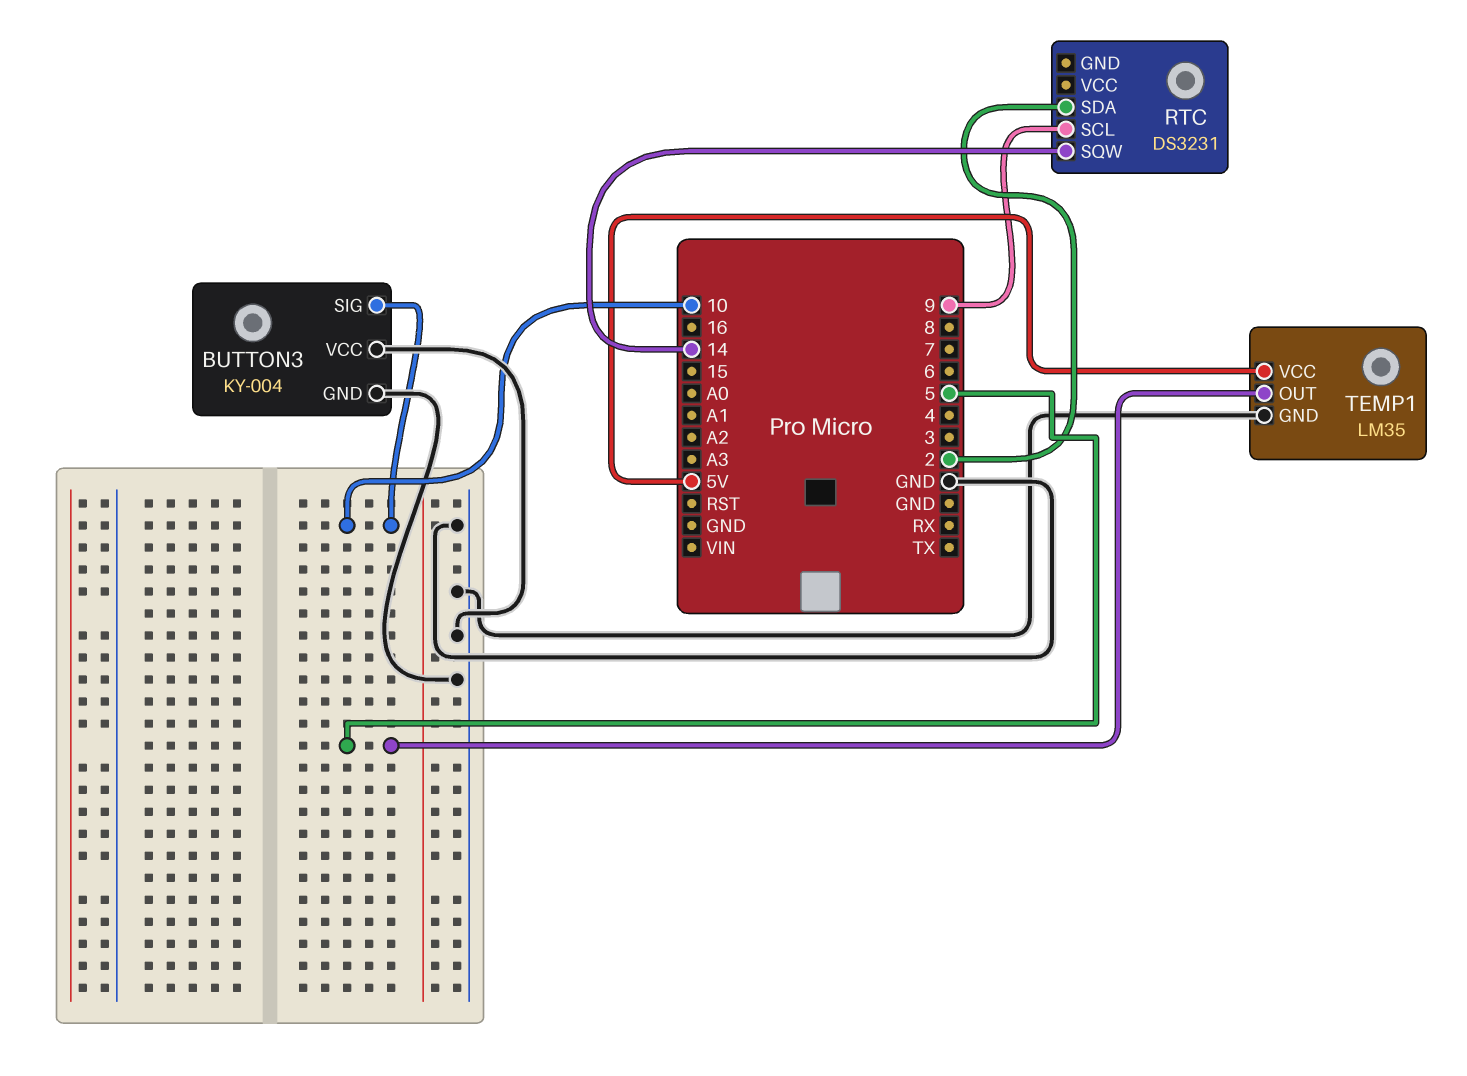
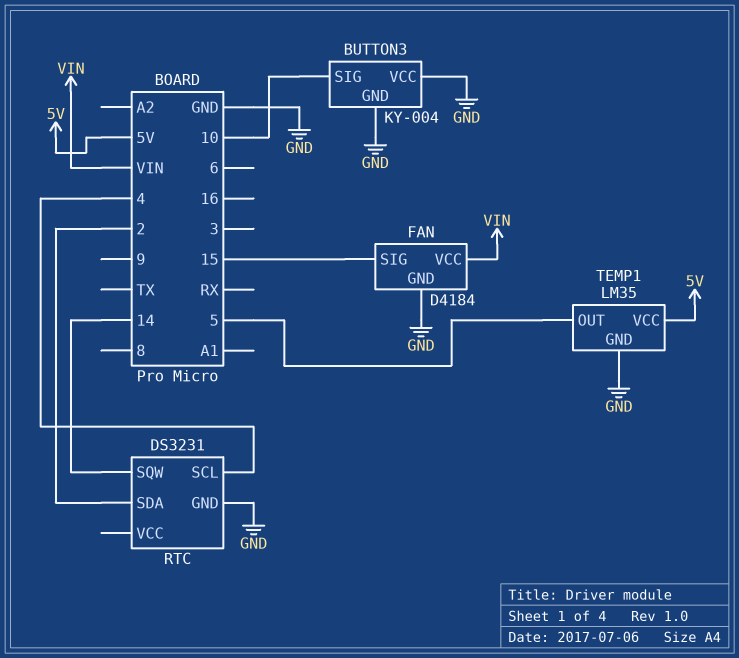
FAN: none -> D4184
FAN pin GND: none -> GND
FAN pin SIG: none -> 15
FAN pin VCC: none -> VIN
RTC pin GND: none -> GND
RTC pin SCL: 9 -> 4

